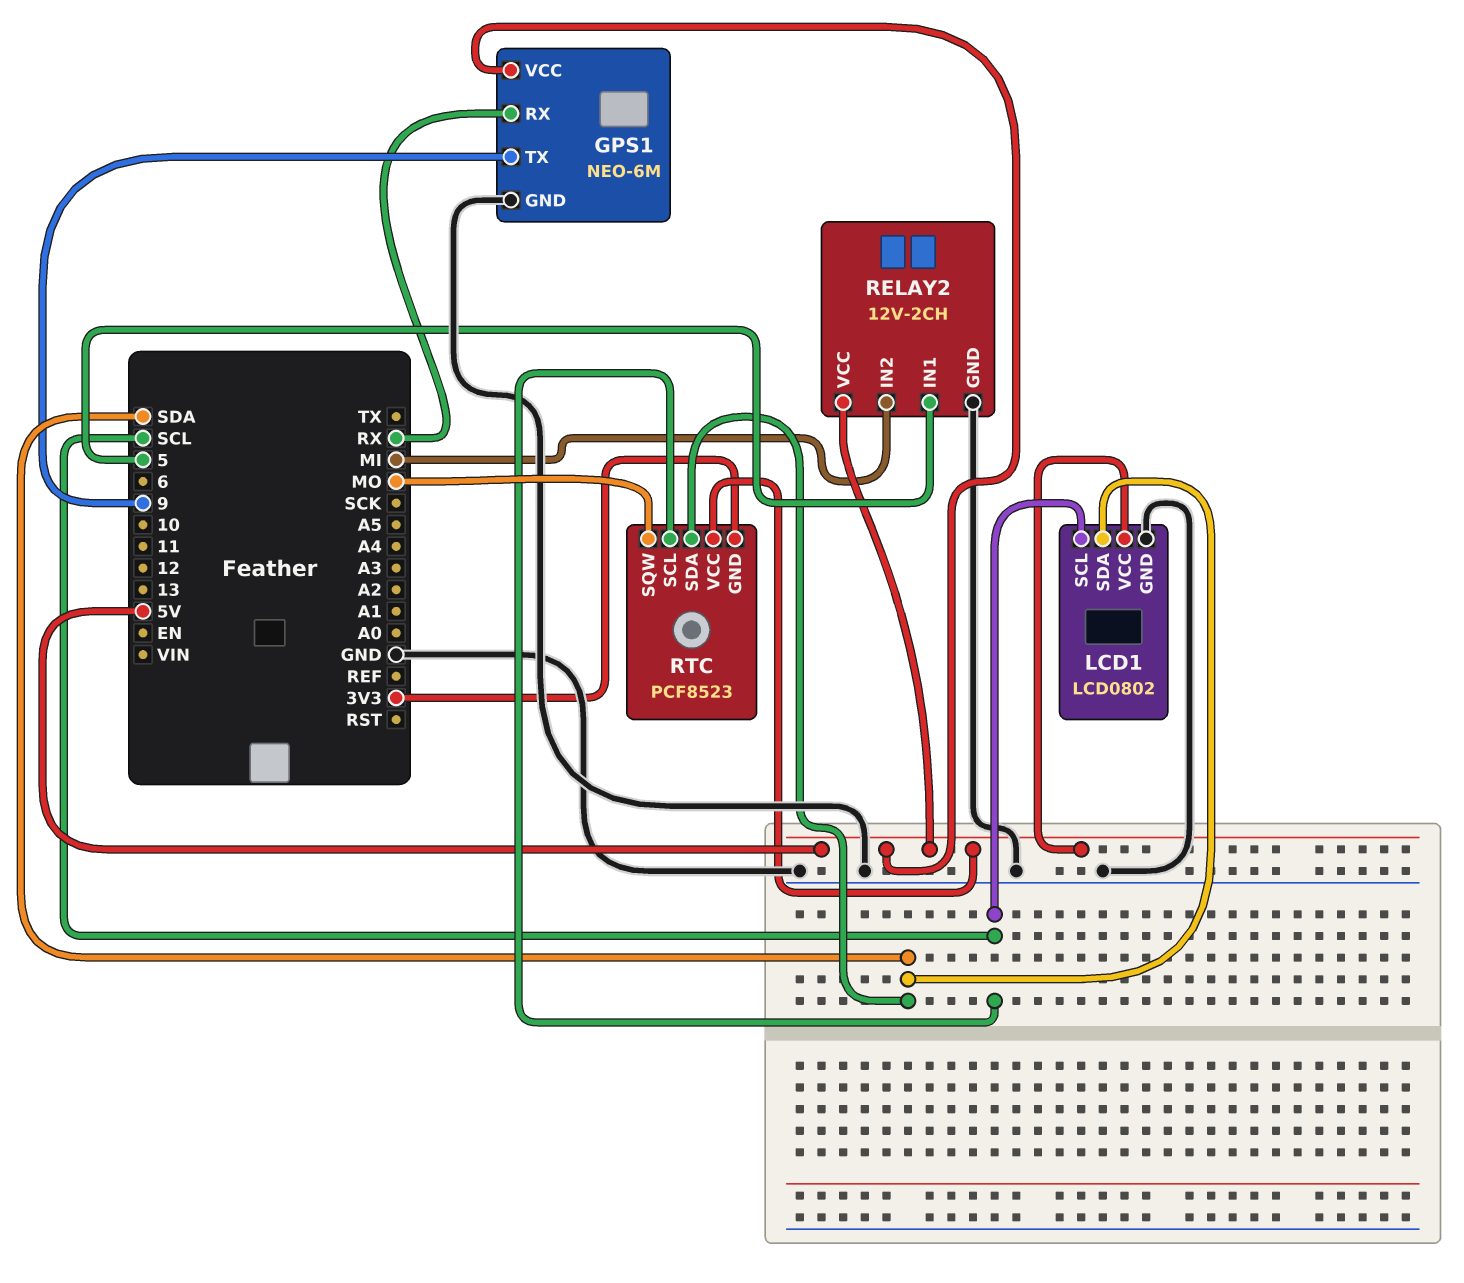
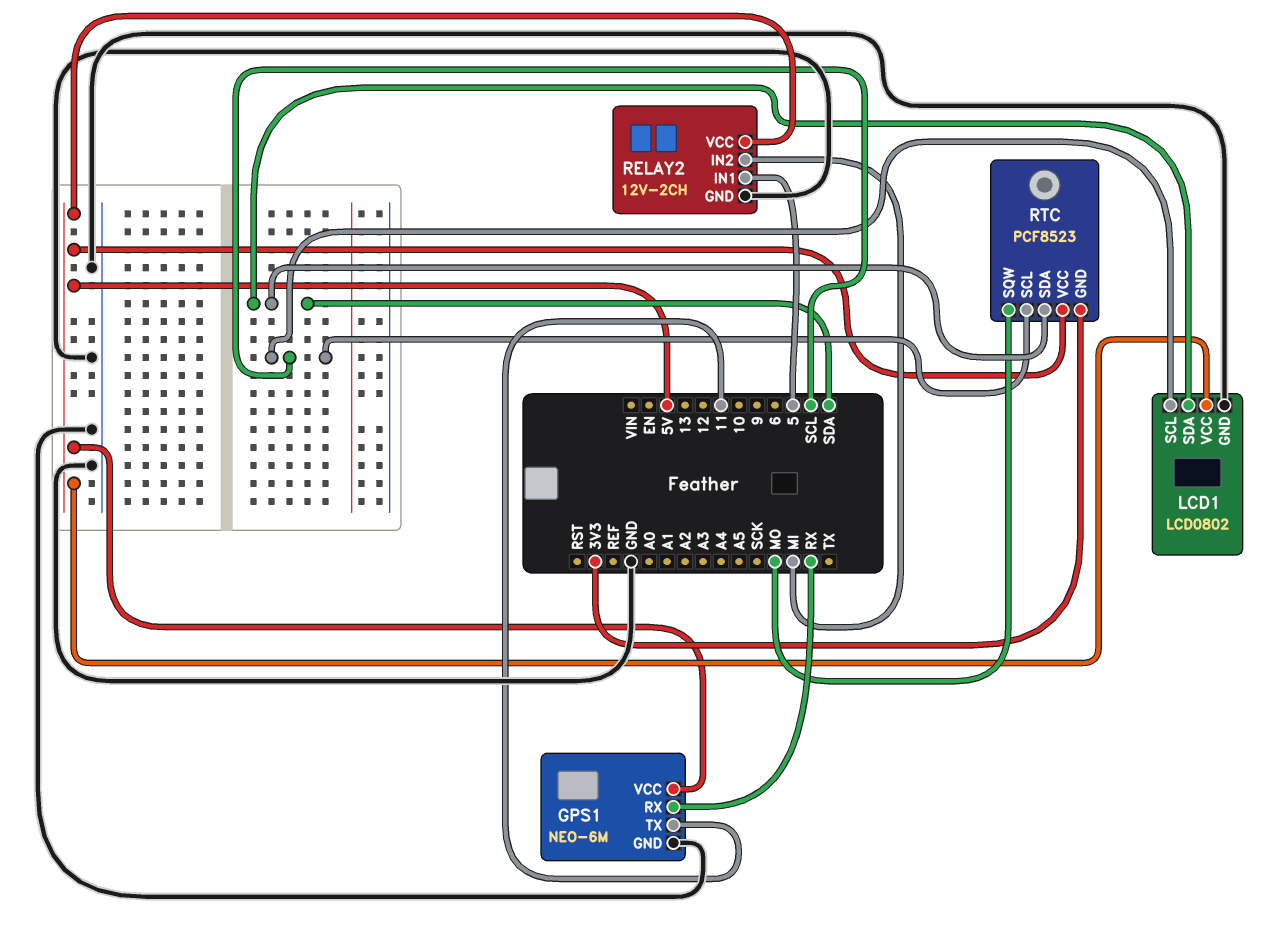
GPS1 pin TX: 9 -> 11

